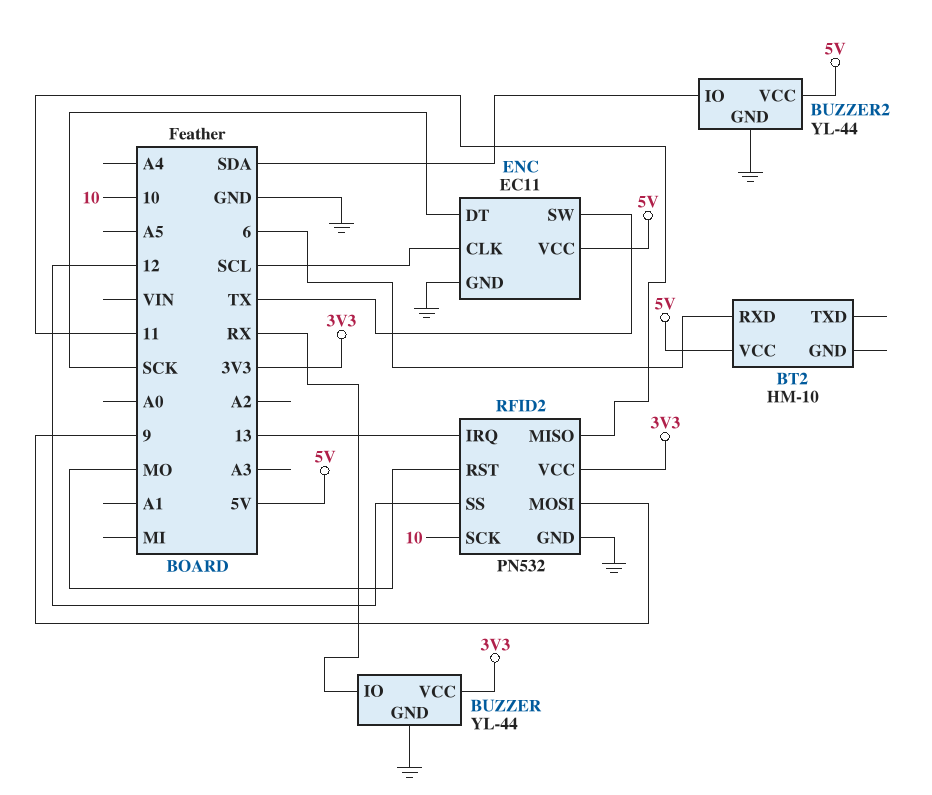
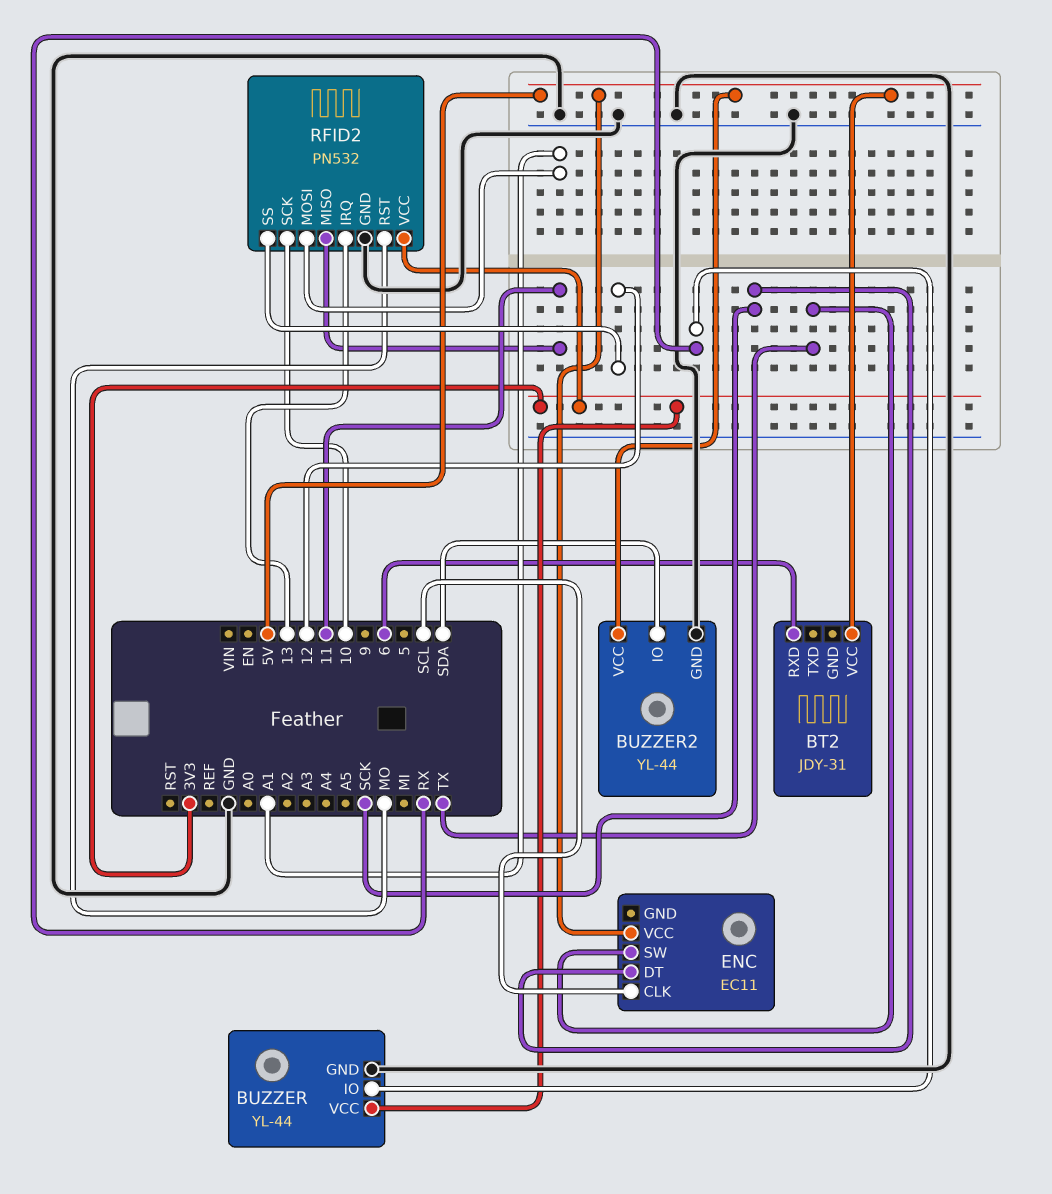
BT2: HM-10 -> JDY-31
ENC pin GND: GND -> none
RFID2 pin MOSI: 9 -> A1

